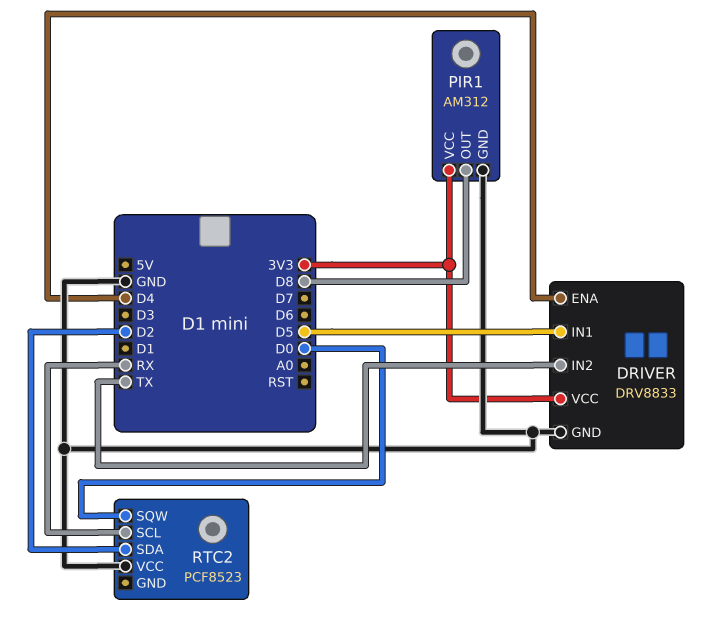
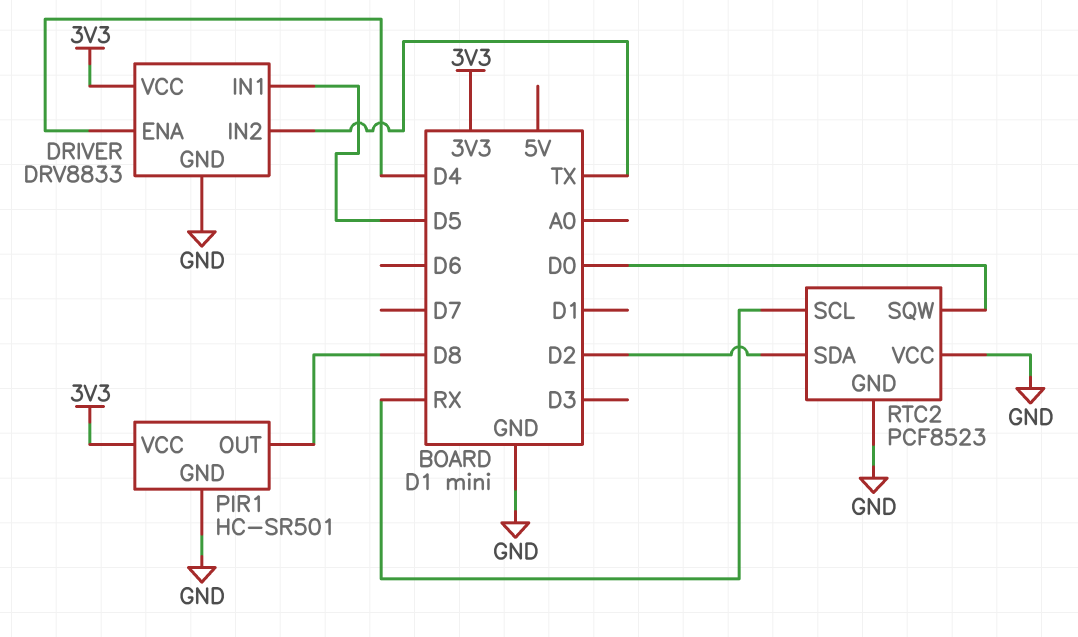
PIR1: AM312 -> HC-SR501
RTC2 pin GND: none -> GND

